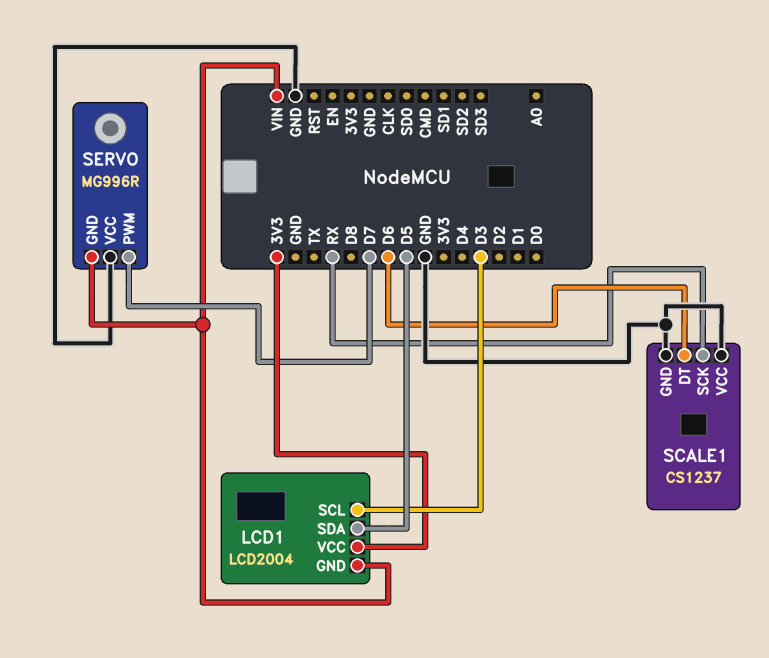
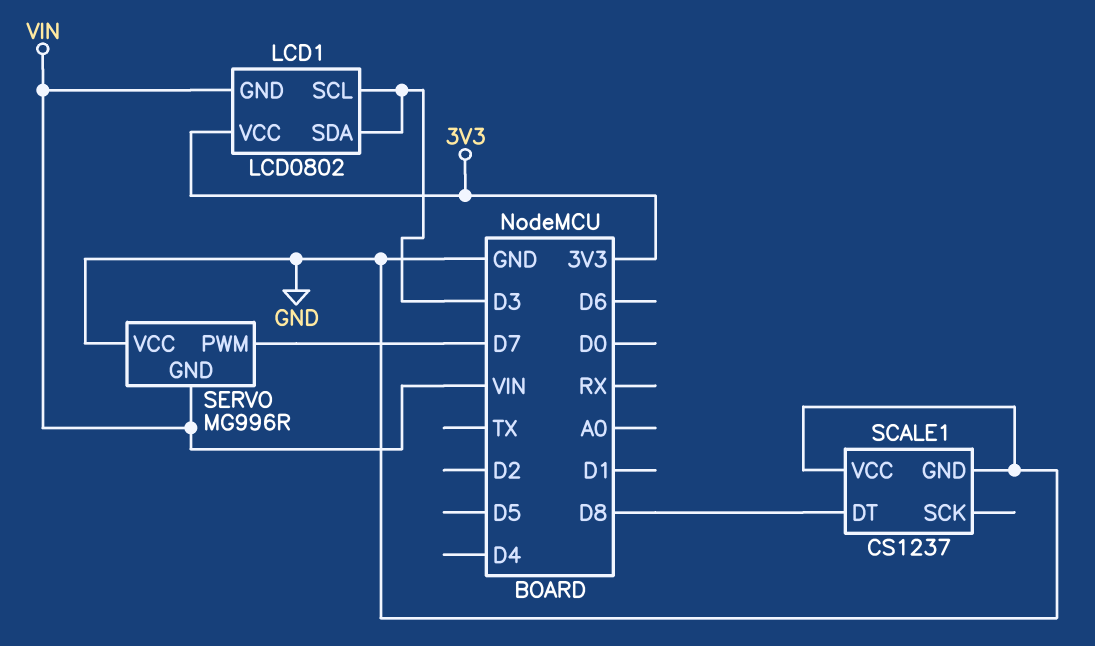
LCD1: LCD2004 -> LCD0802
LCD1 pin SDA: D5 -> D3
SCALE1 pin DT: D6 -> D8
SCALE1 pin SCK: RX -> none

